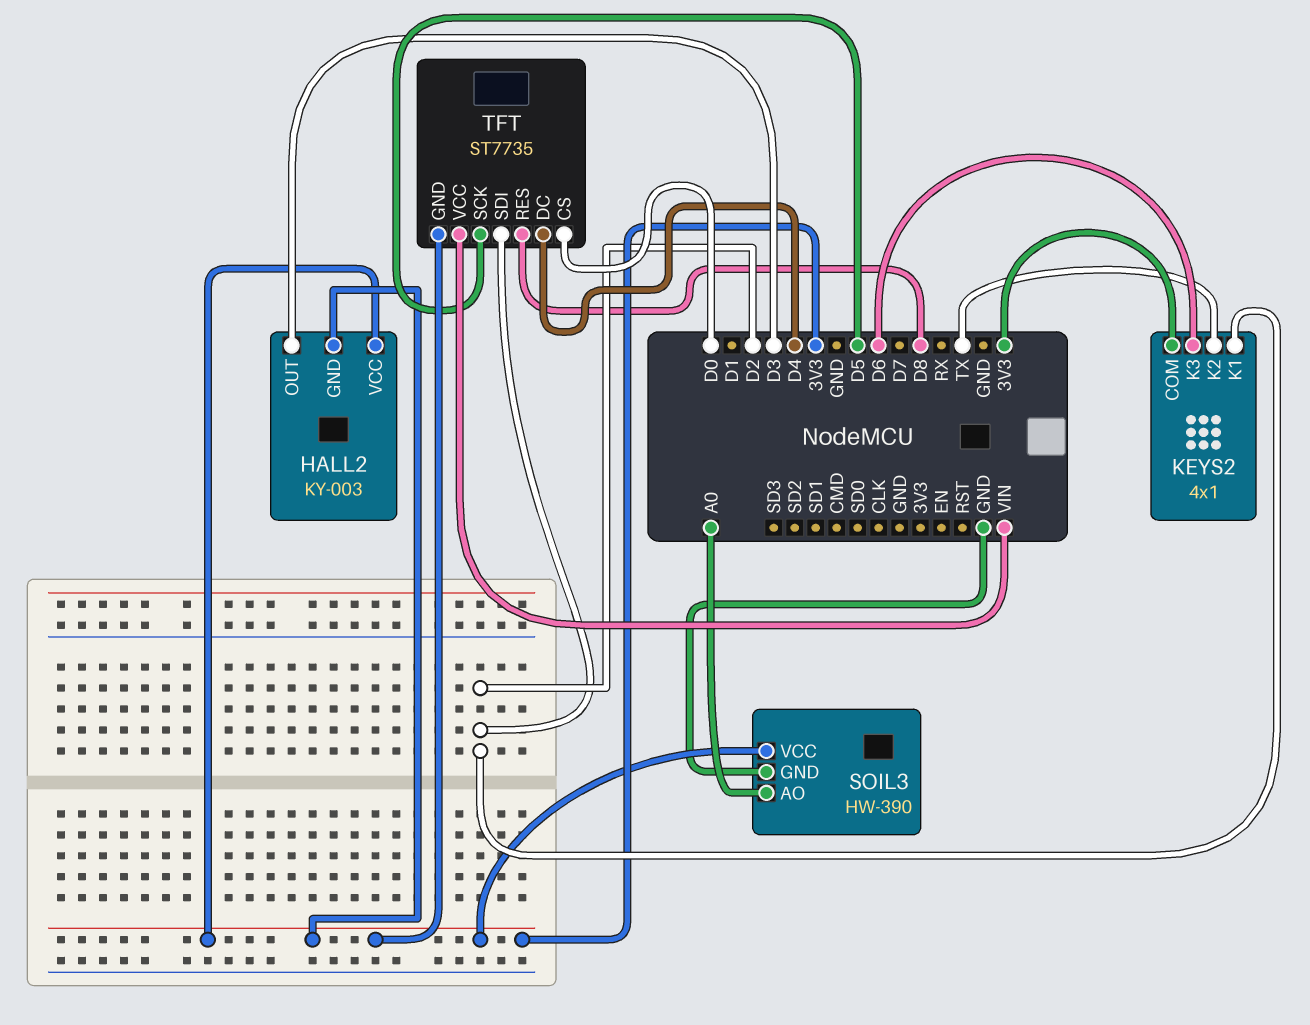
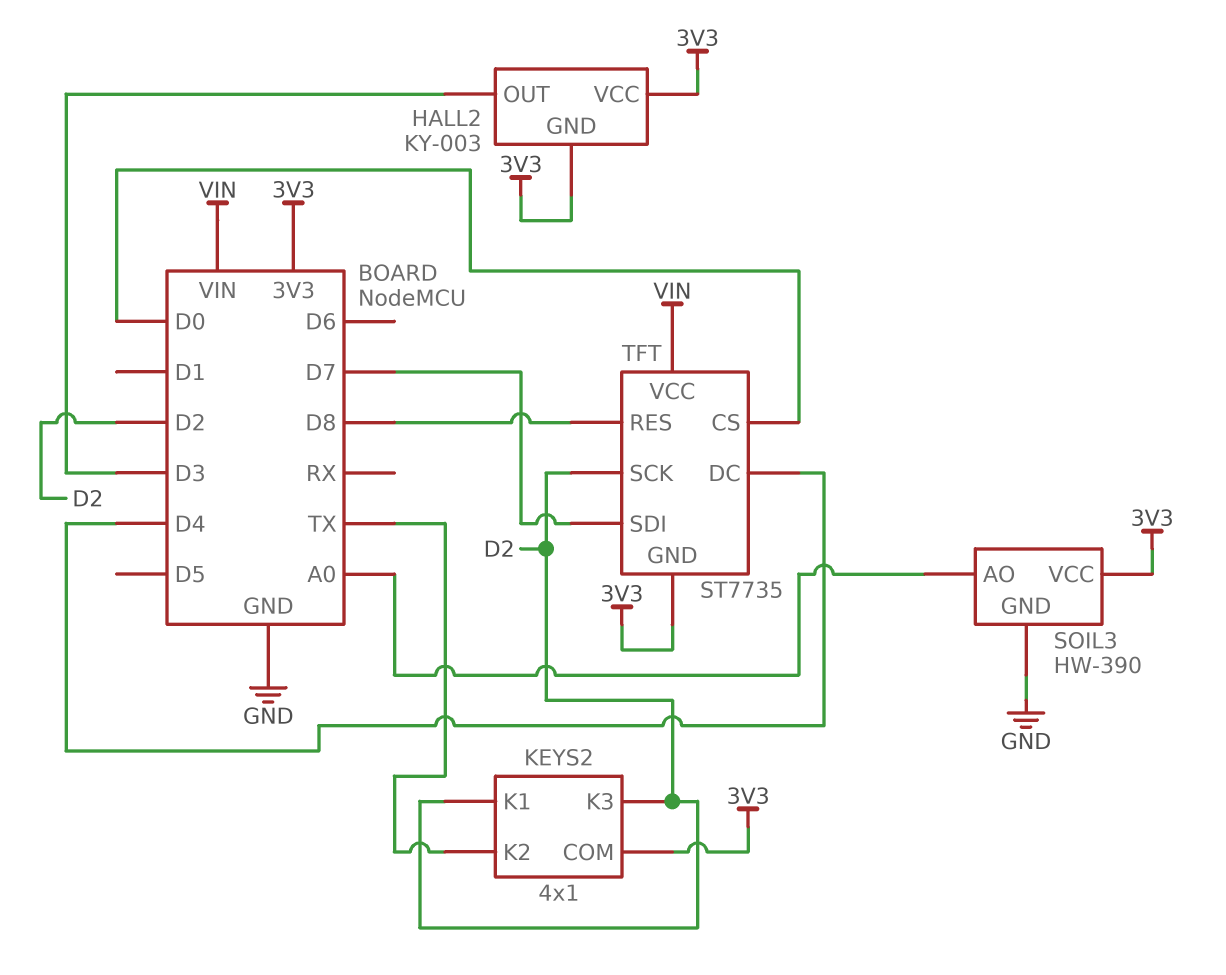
KEYS2 pin K3: D6 -> D2
TFT pin SCK: D5 -> D2
TFT pin SDI: D2 -> D7

